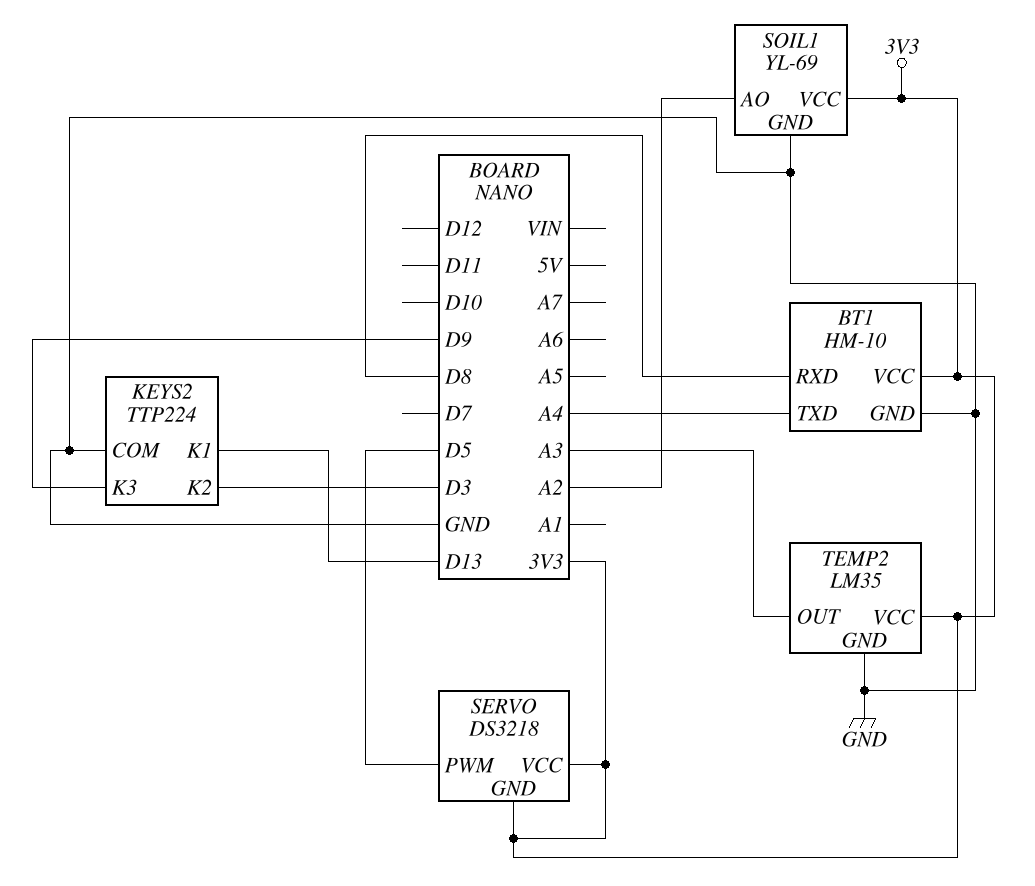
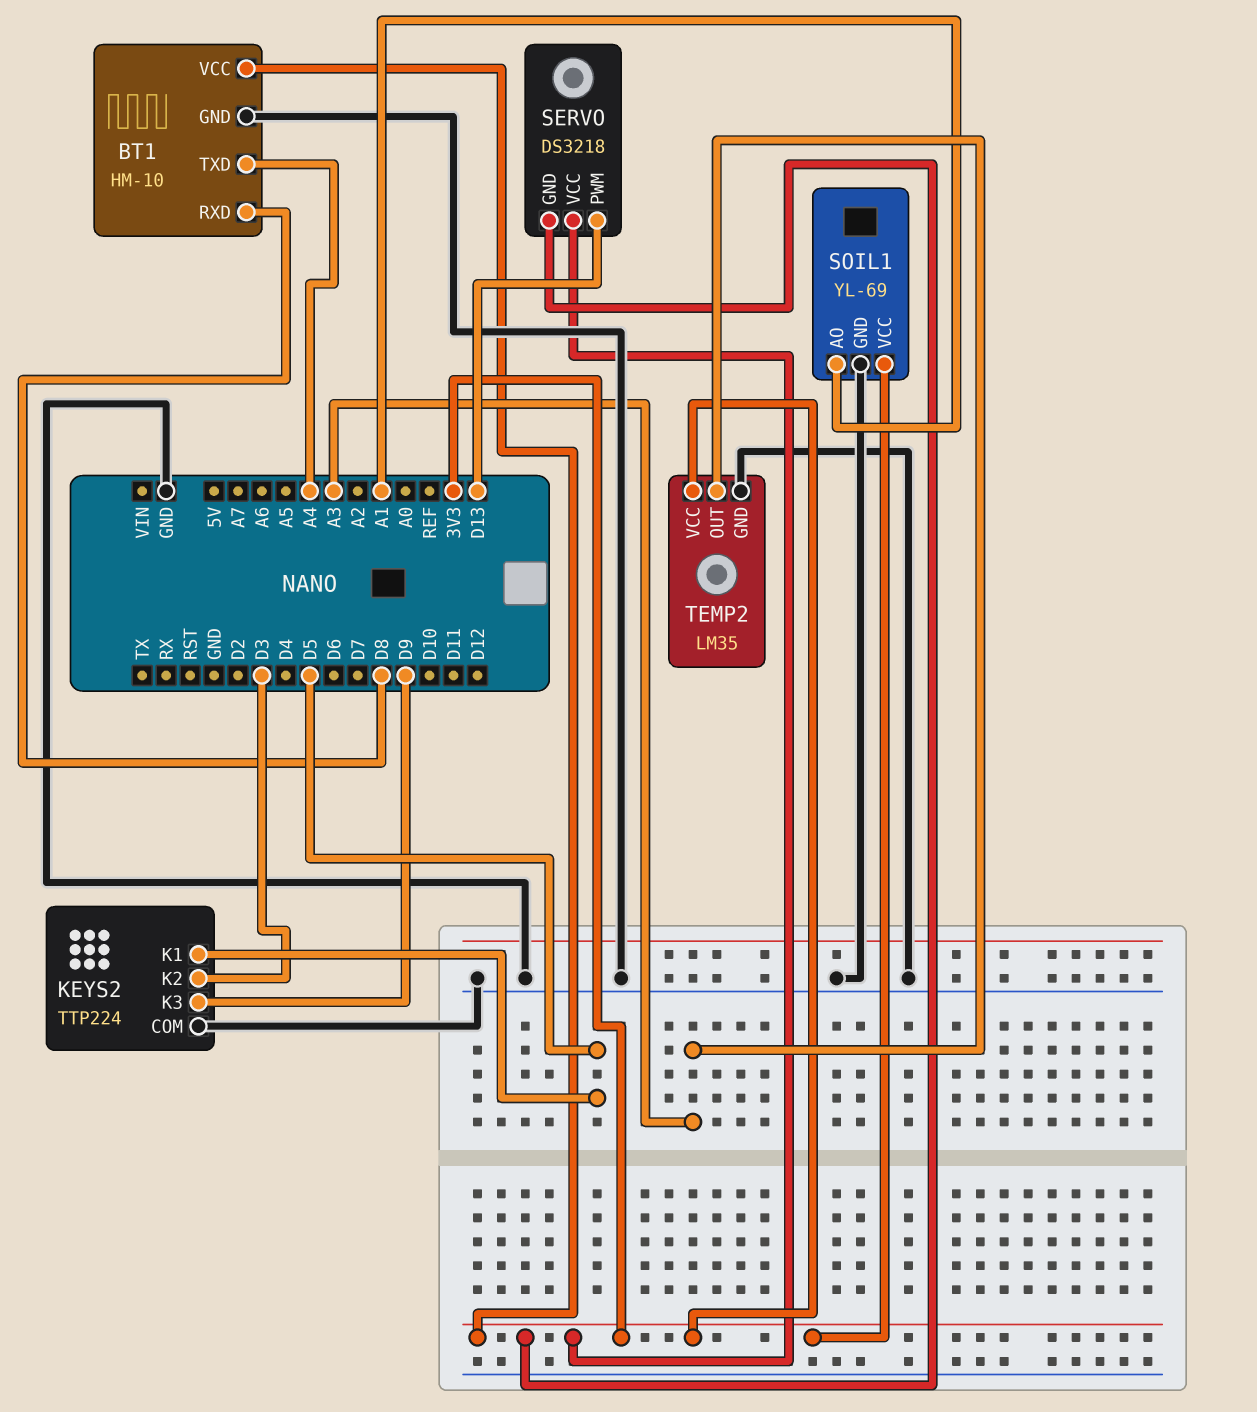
KEYS2 pin K1: D13 -> D5
SERVO pin PWM: D5 -> D13
SOIL1 pin AO: A2 -> A1

